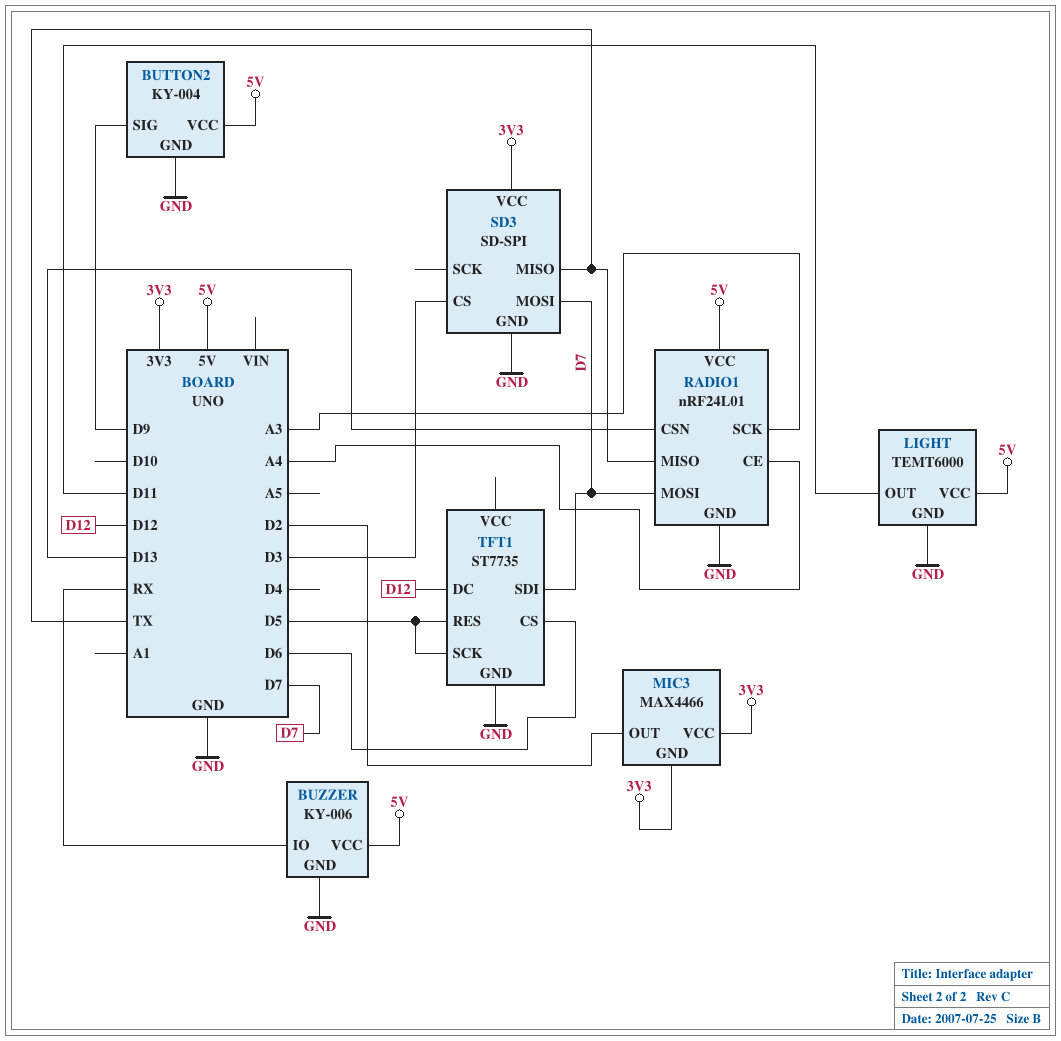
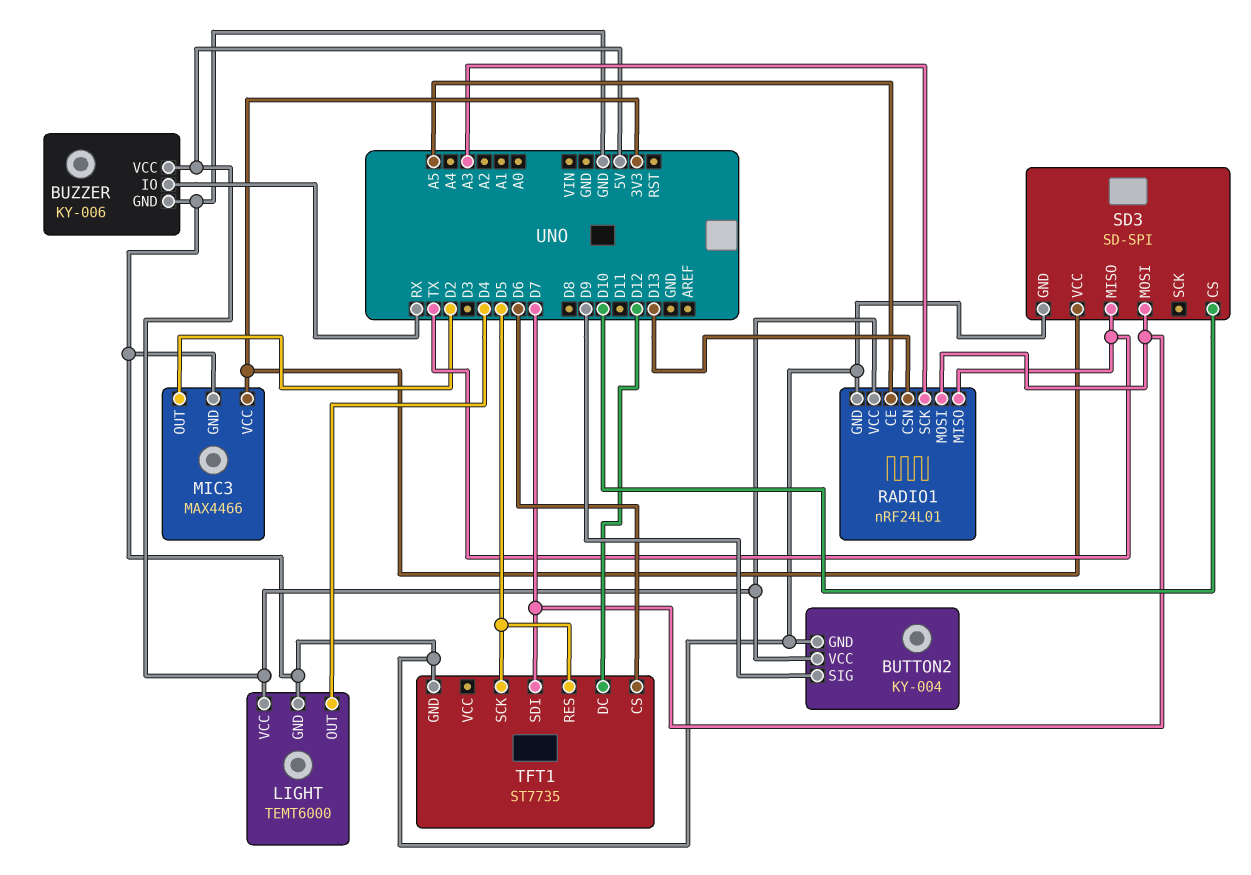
LIGHT pin OUT: D11 -> D4
MIC3 pin GND: 3V3 -> GND
RADIO1 pin CE: A4 -> A5
SD3 pin CS: D3 -> D10

